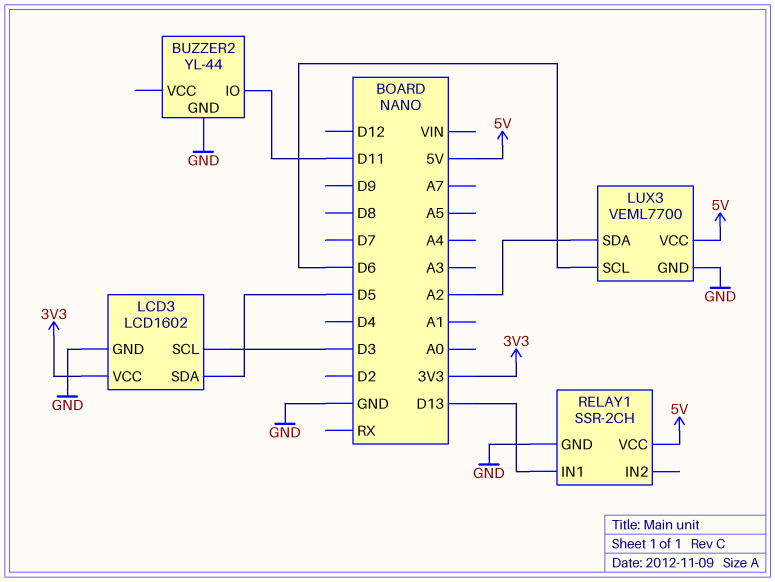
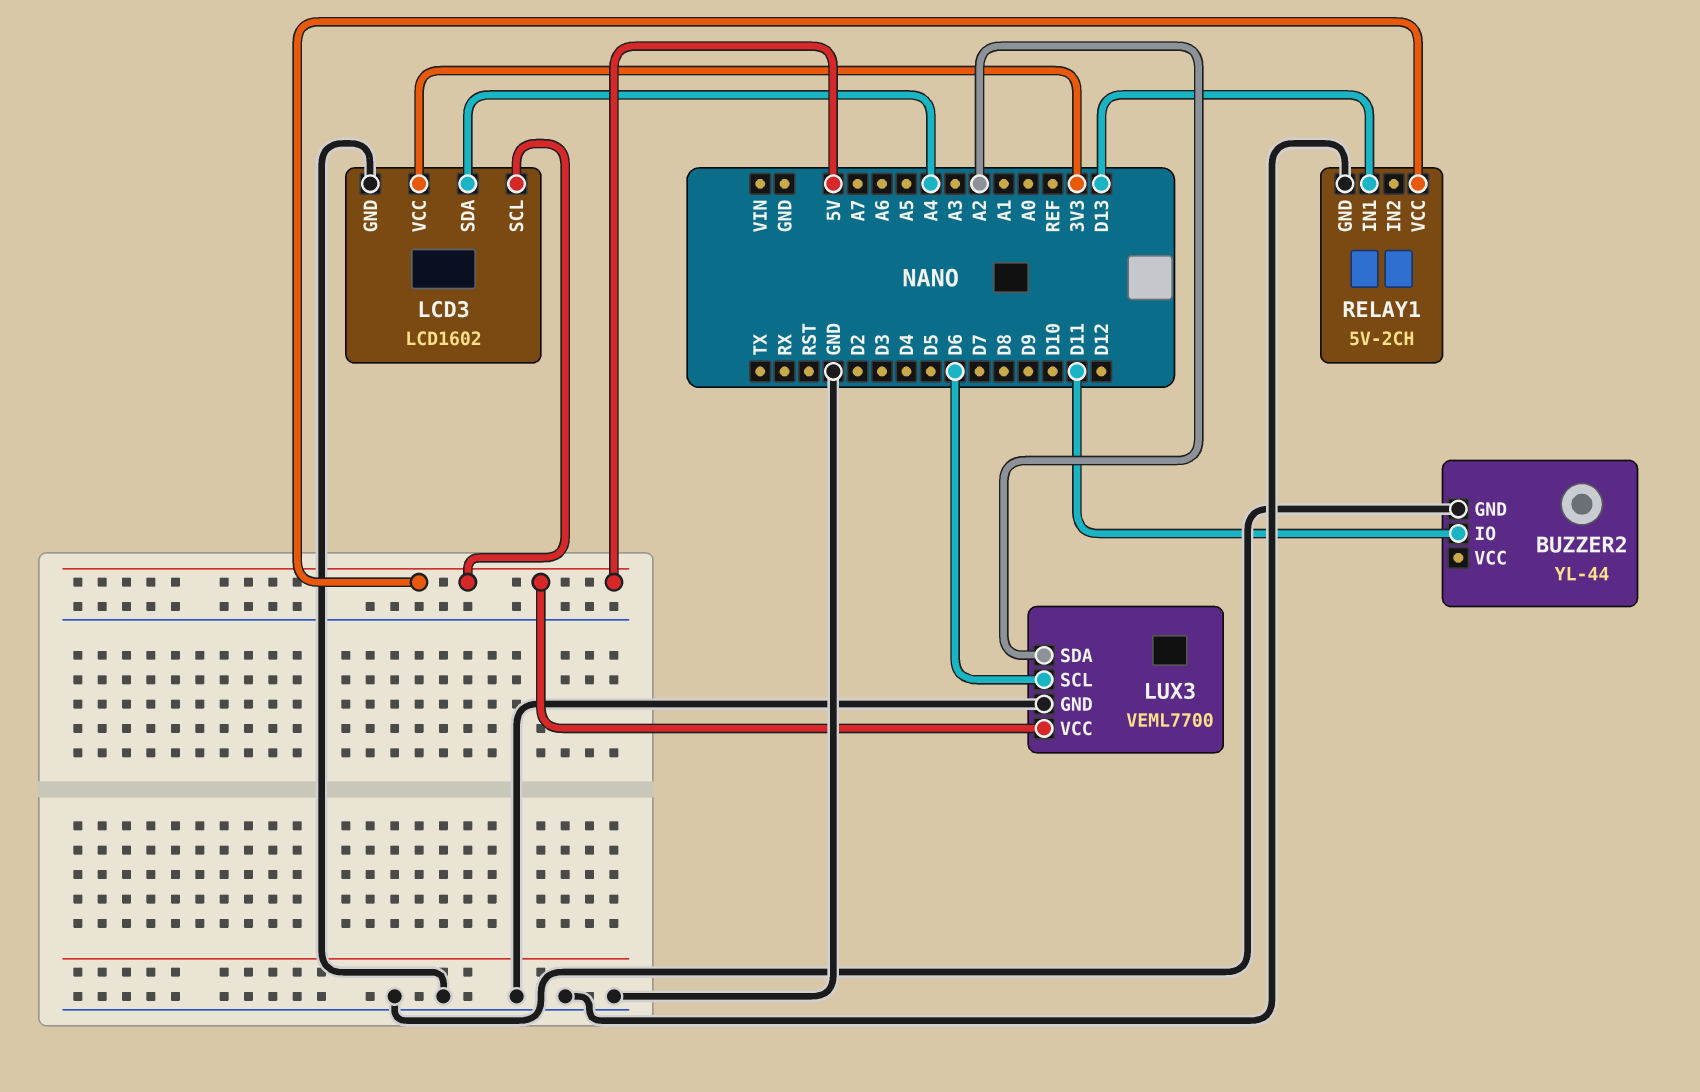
LCD3 pin SCL: D3 -> 5V
LCD3 pin SDA: D5 -> A4
RELAY1: SSR-2CH -> 5V-2CH

